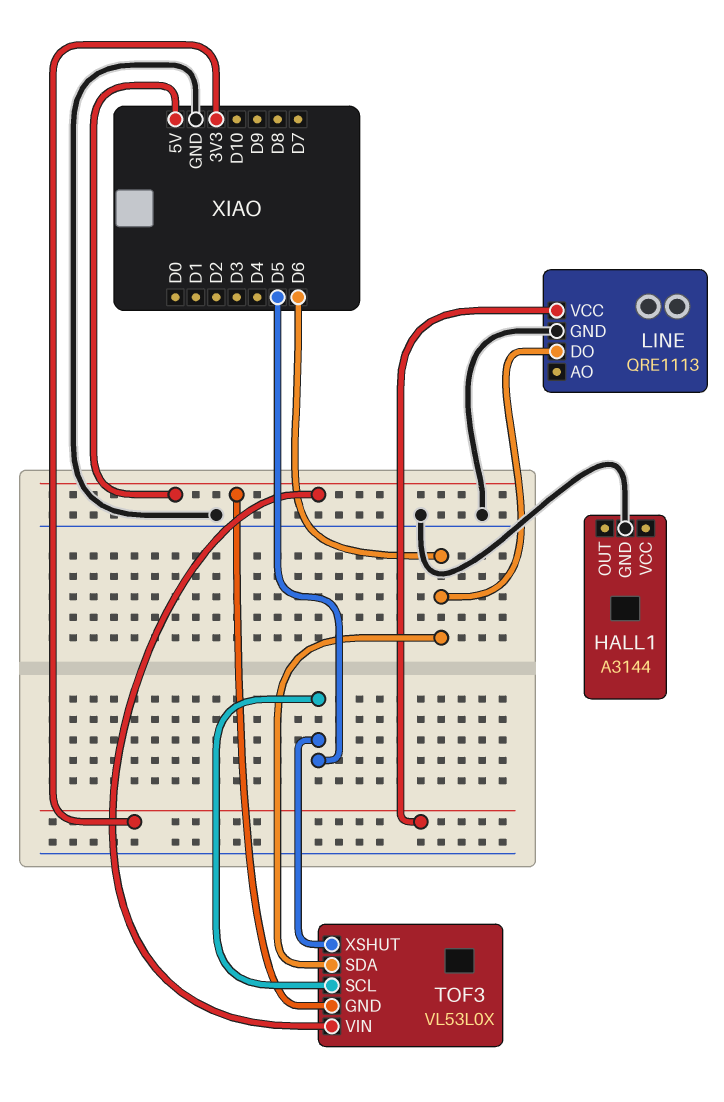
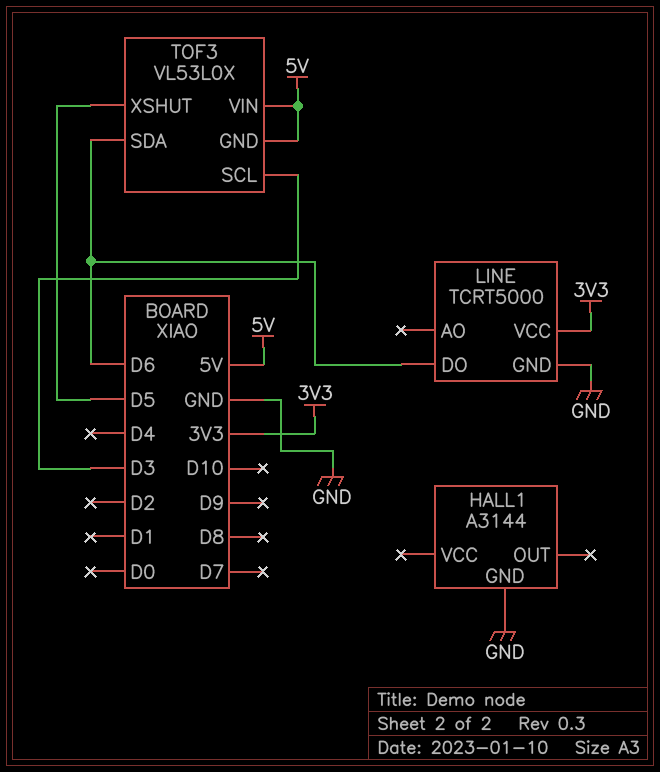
LINE: QRE1113 -> TCRT5000
TOF3 pin SCL: D5 -> D3

